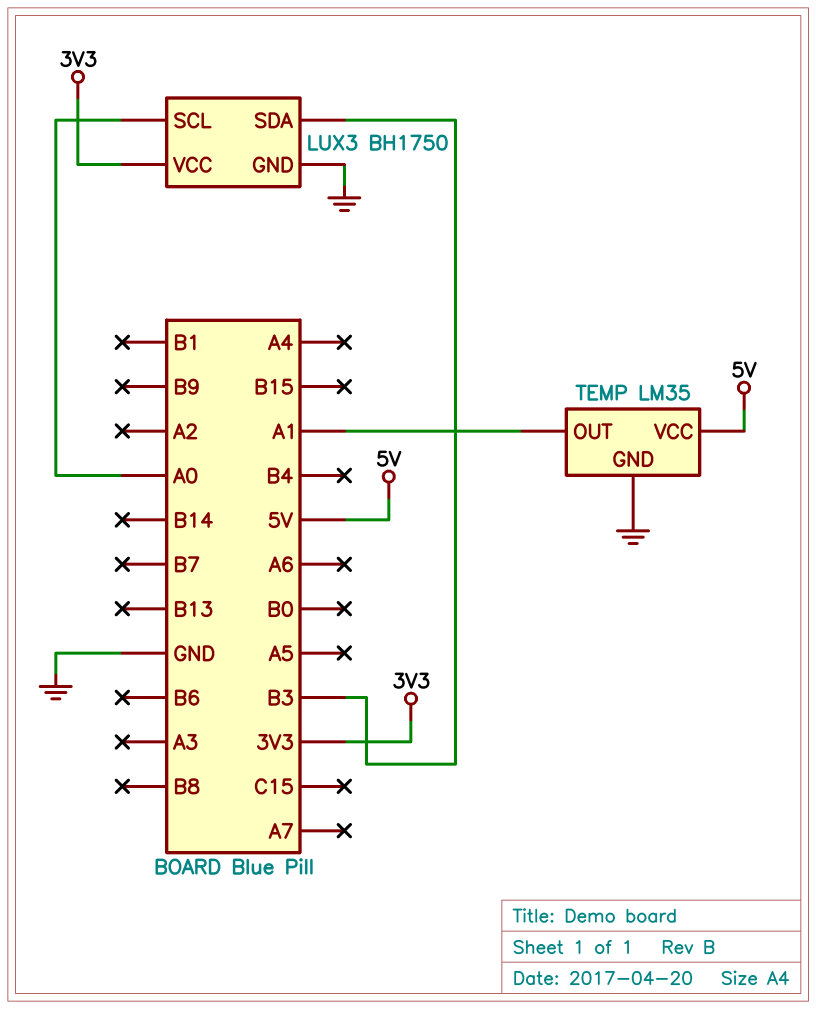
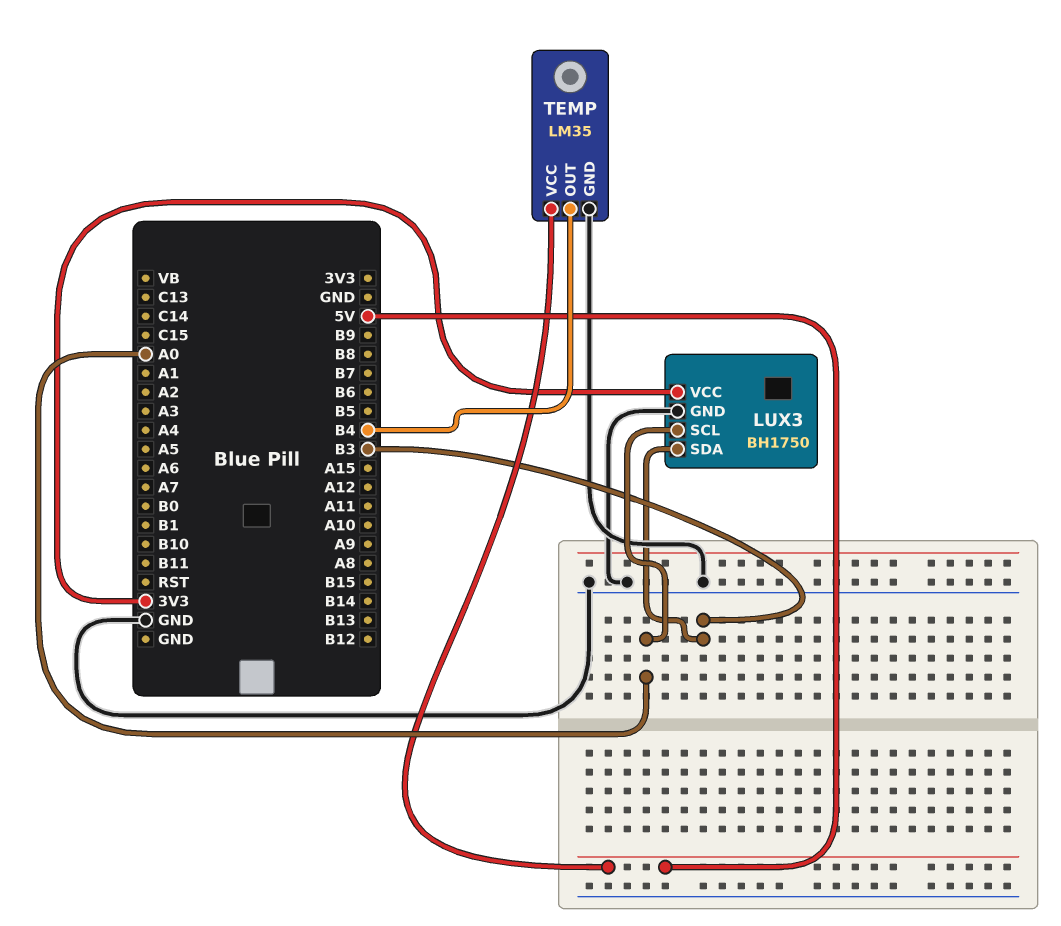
TEMP pin OUT: A1 -> B4

